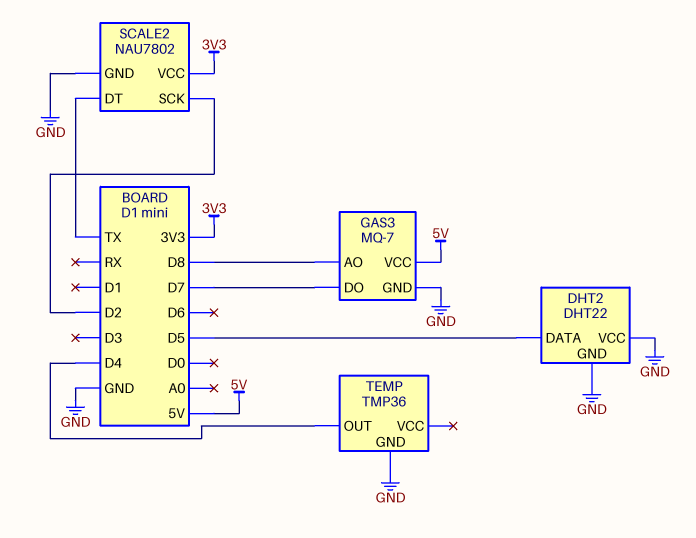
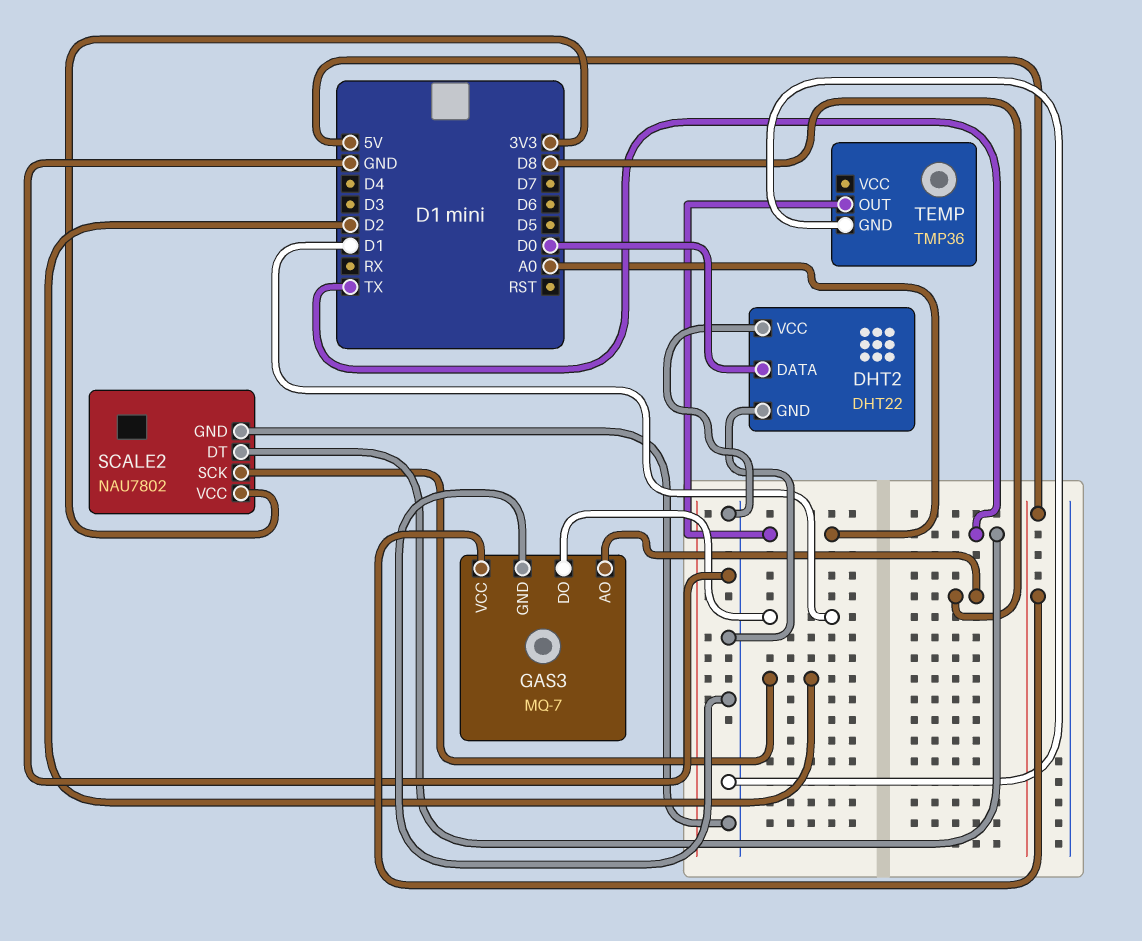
DHT2 pin DATA: D5 -> D0
GAS3 pin DO: D7 -> D1
TEMP pin OUT: D4 -> A0

